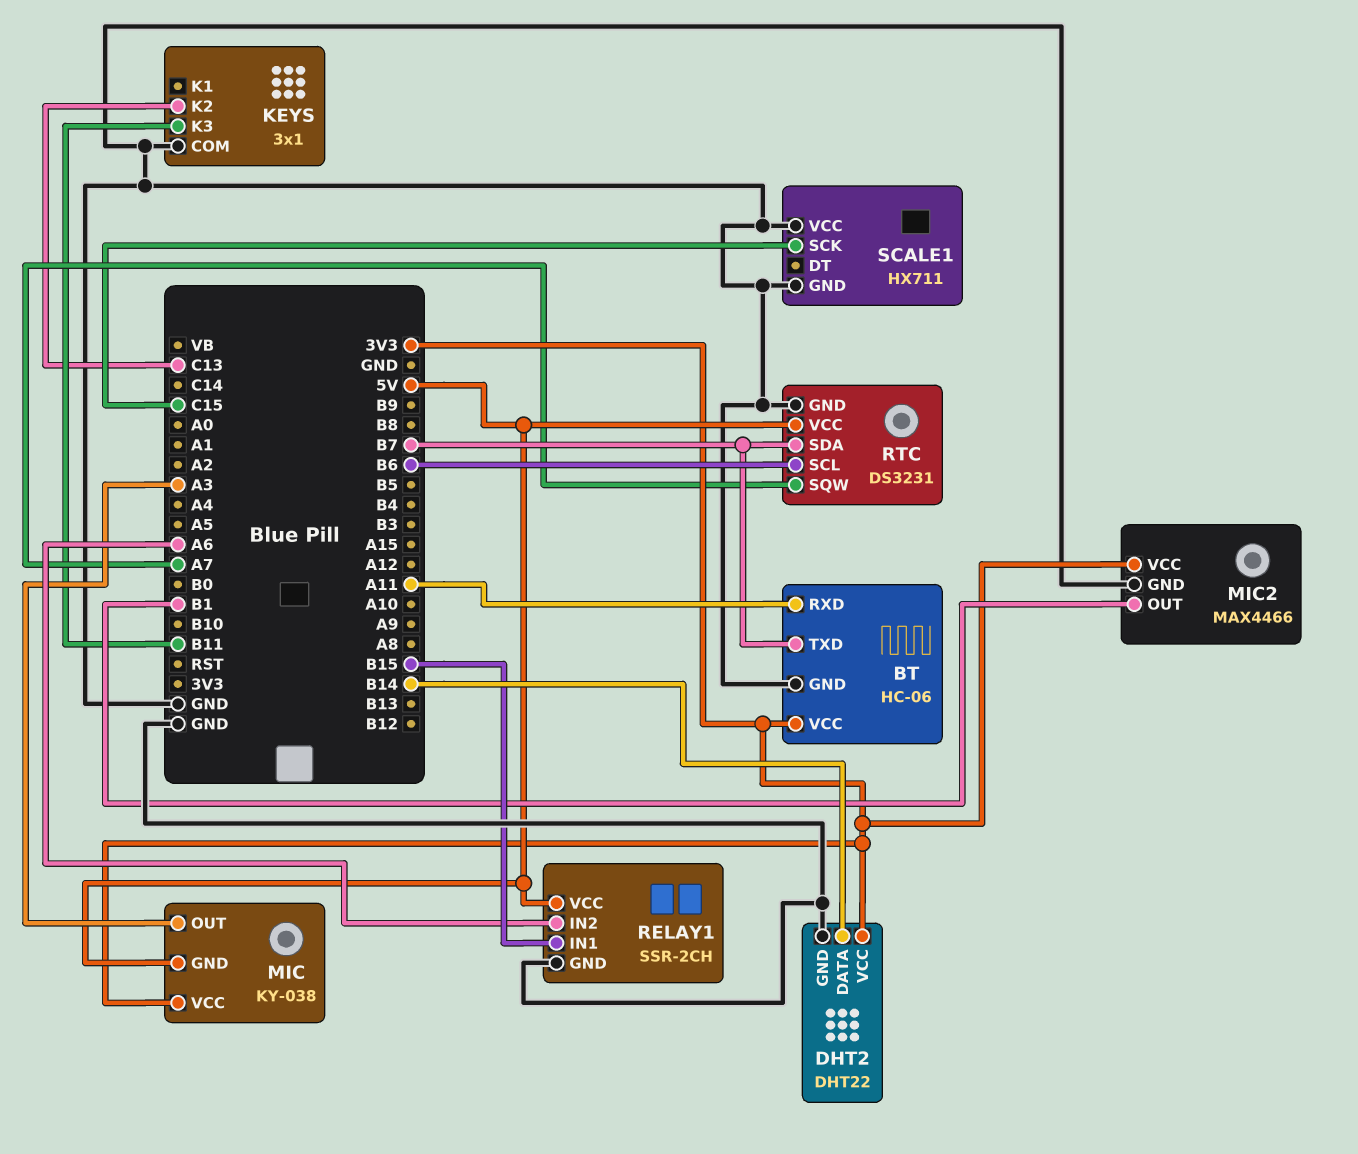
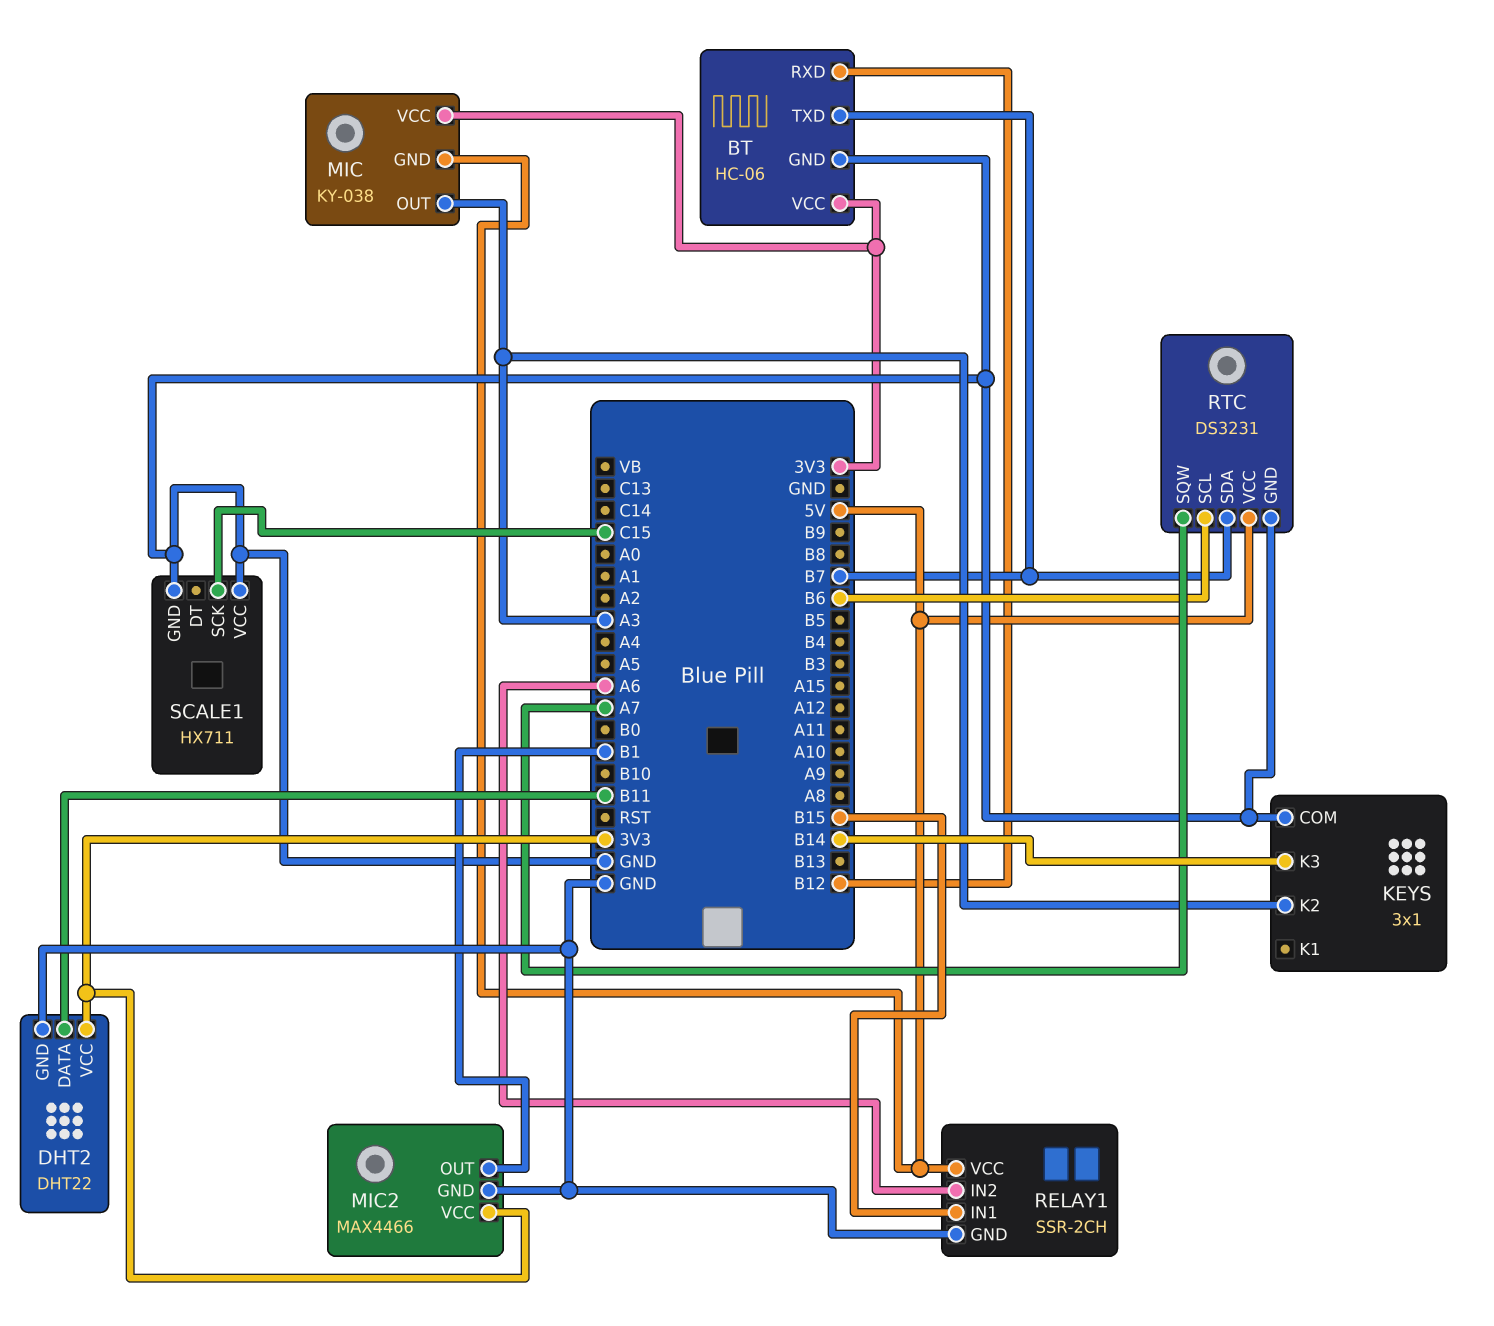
BT pin RXD: A11 -> B12
DHT2 pin DATA: B14 -> B11
KEYS pin K2: C13 -> A3
KEYS pin K3: B11 -> B14

